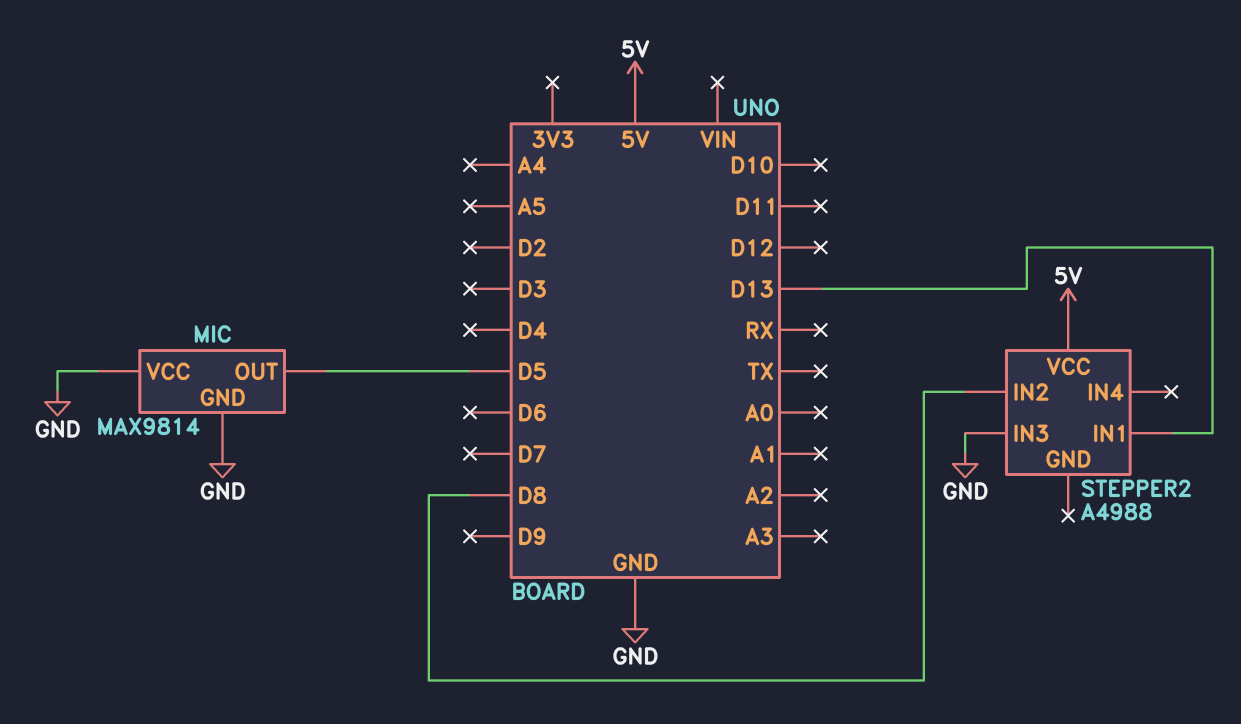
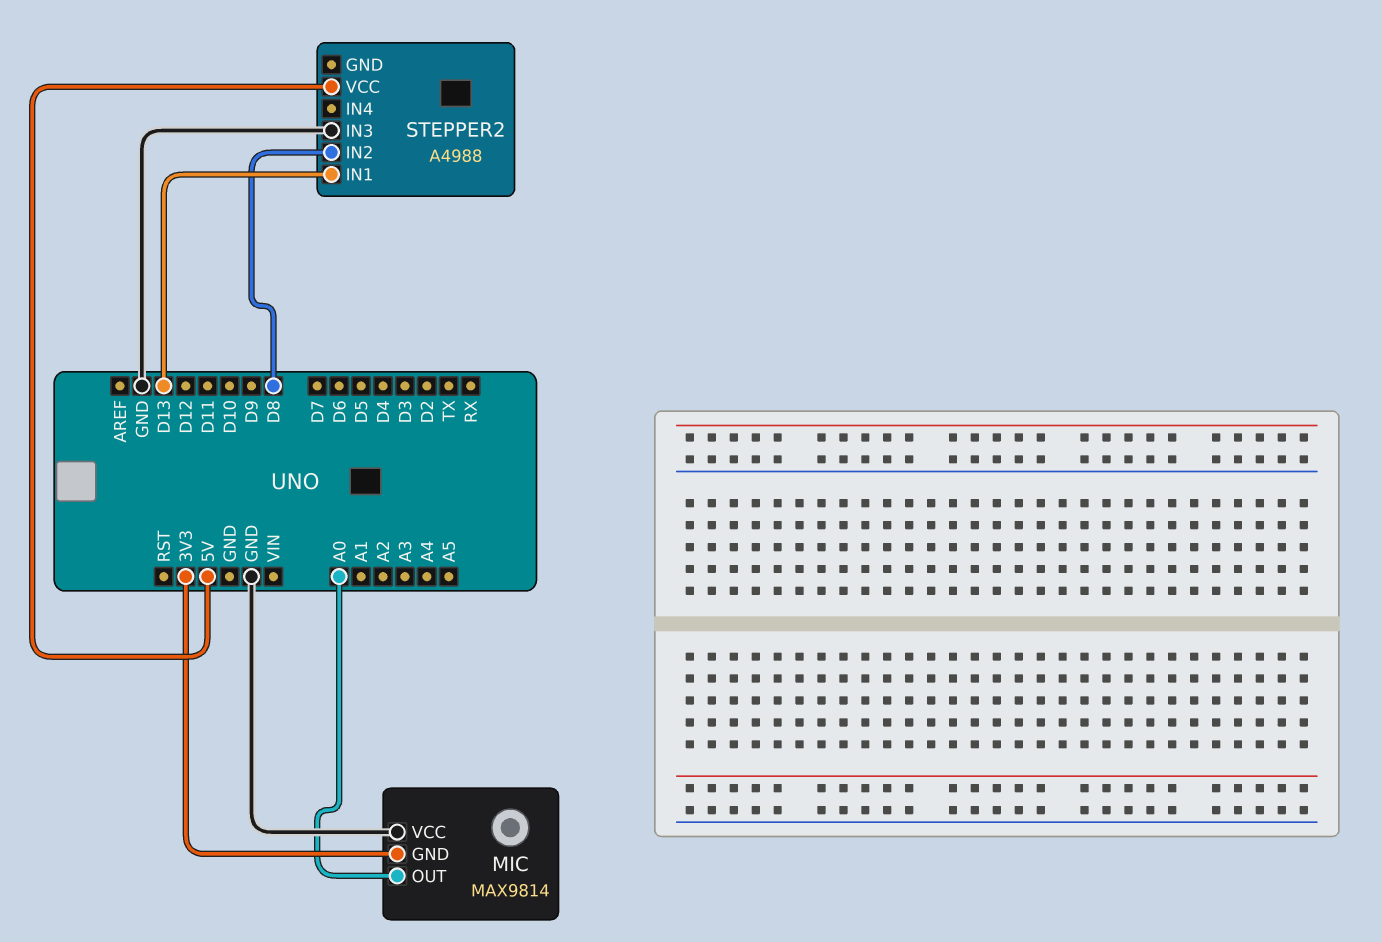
MIC pin GND: GND -> 3V3
MIC pin OUT: D5 -> A0

